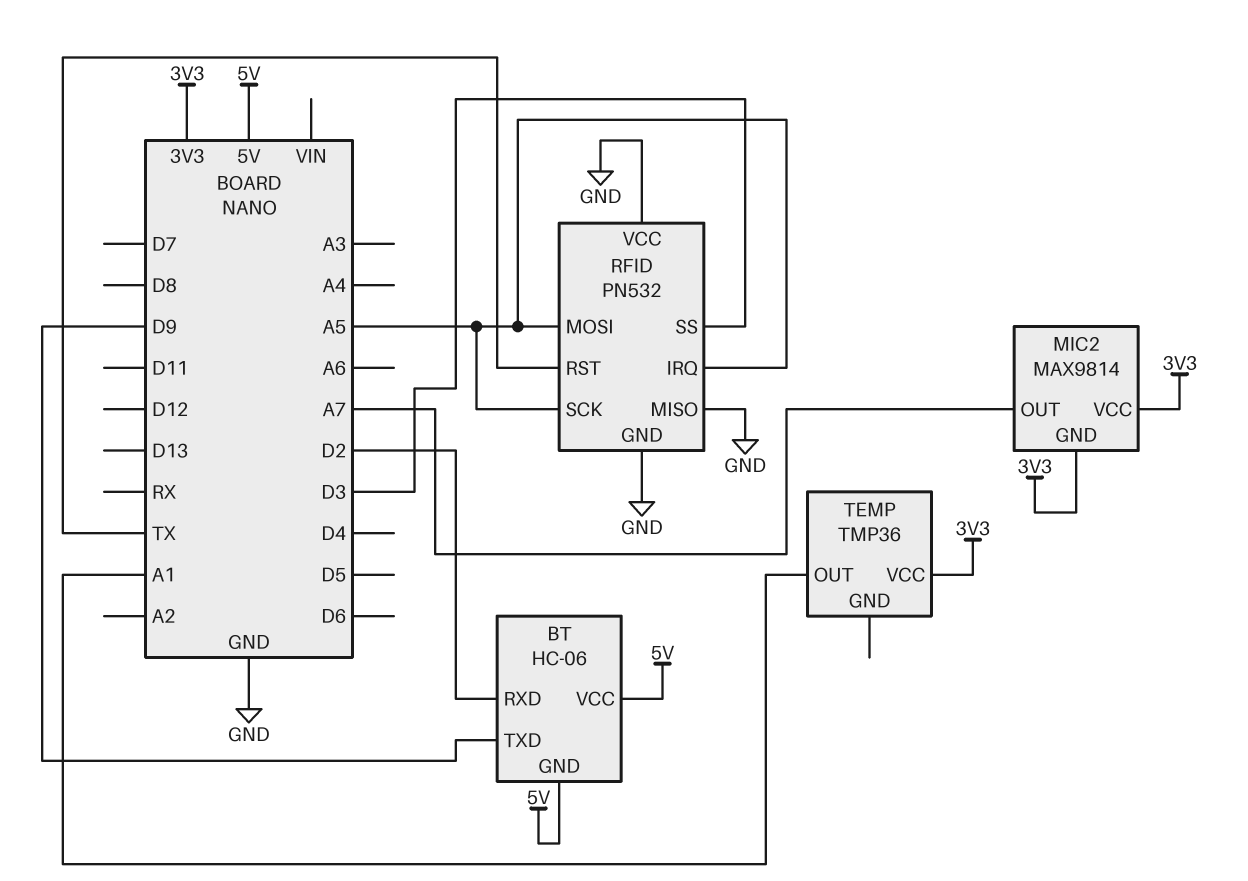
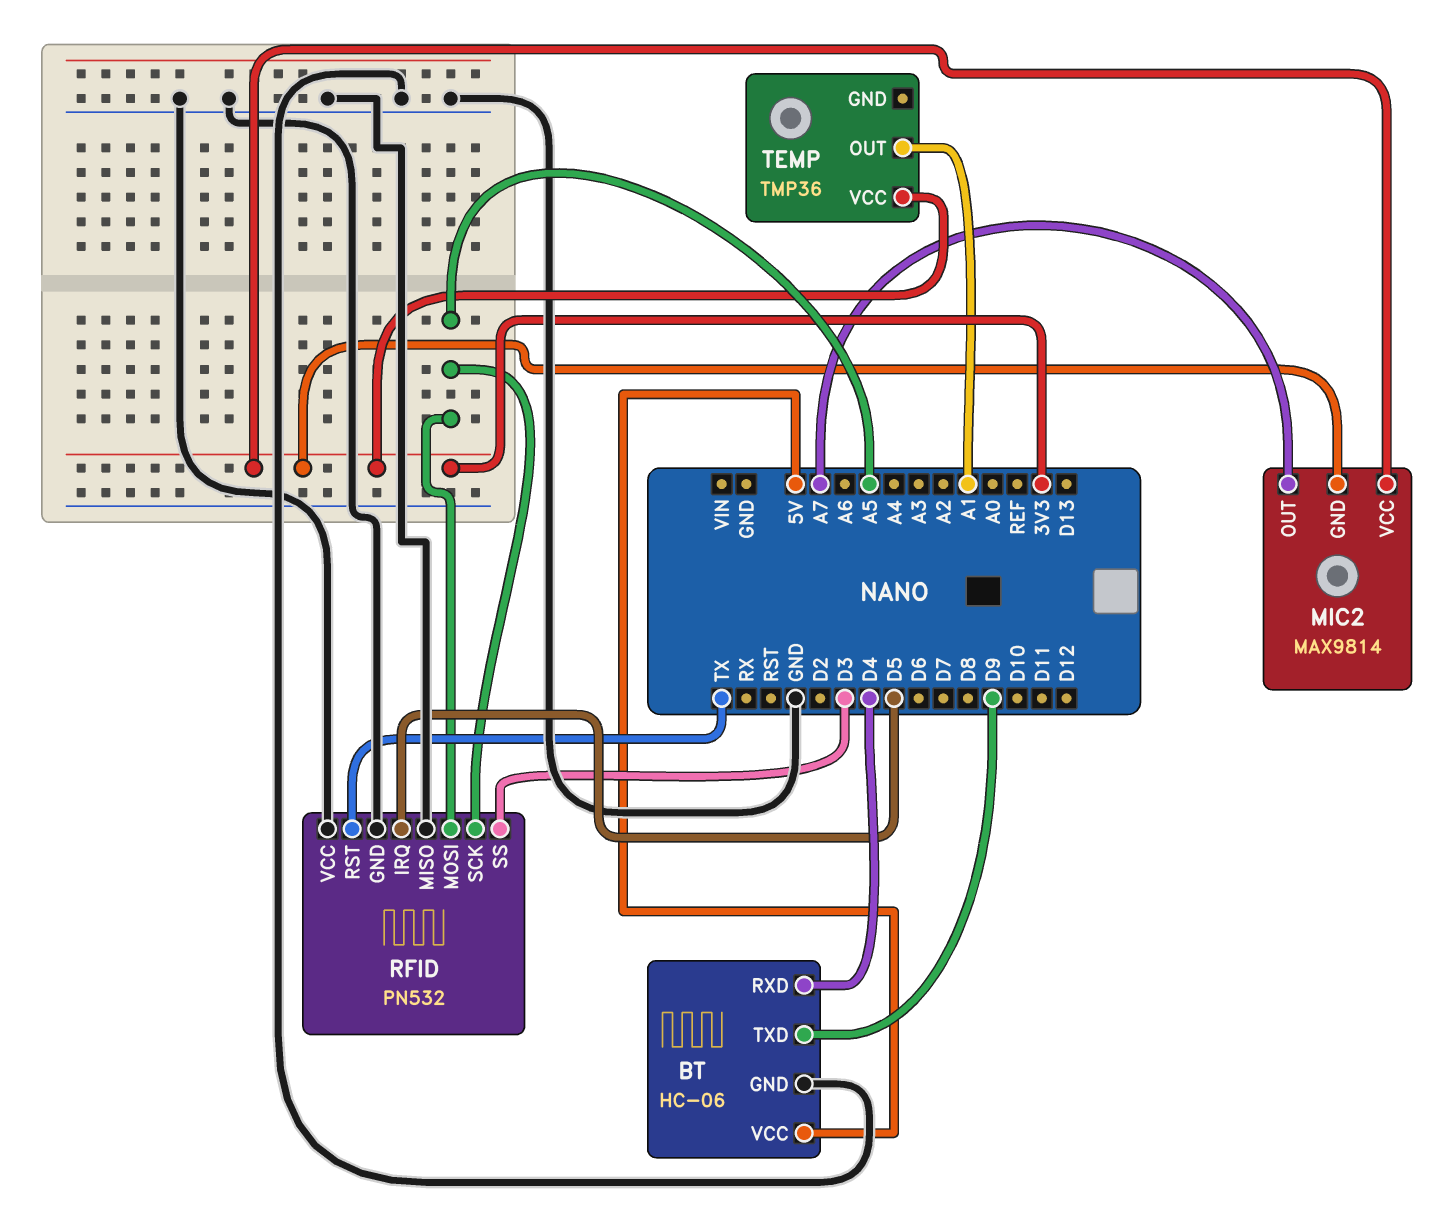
BT pin GND: 5V -> GND
BT pin RXD: D2 -> D4
RFID pin IRQ: A5 -> D5

